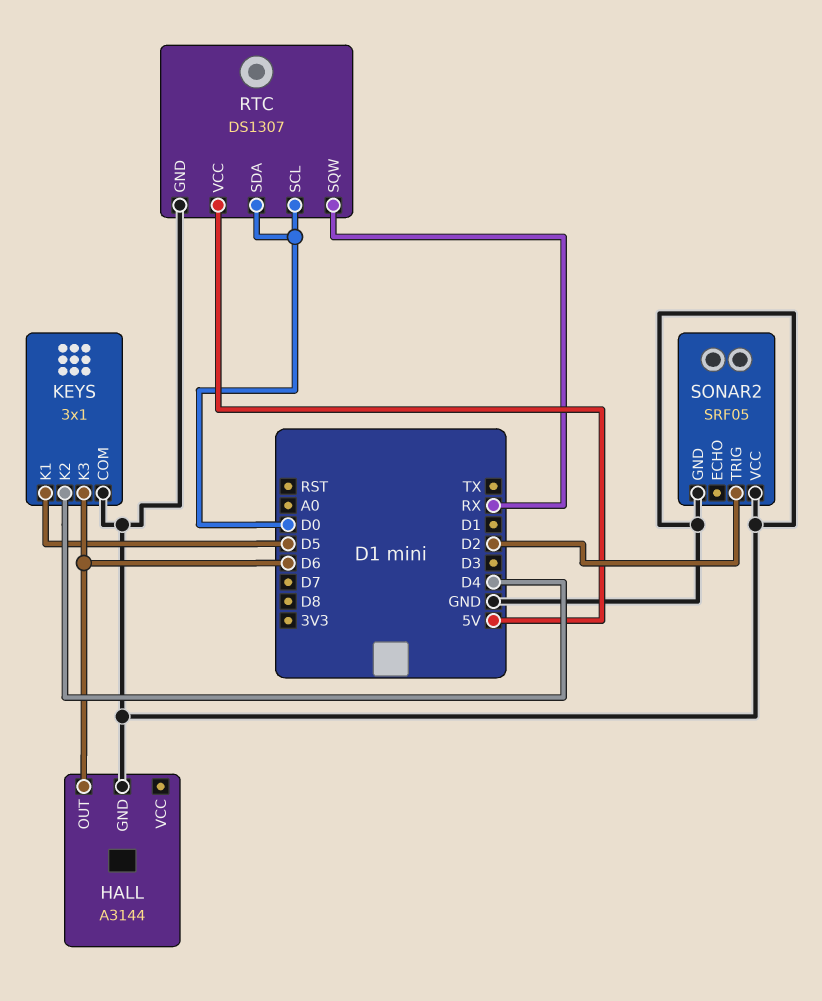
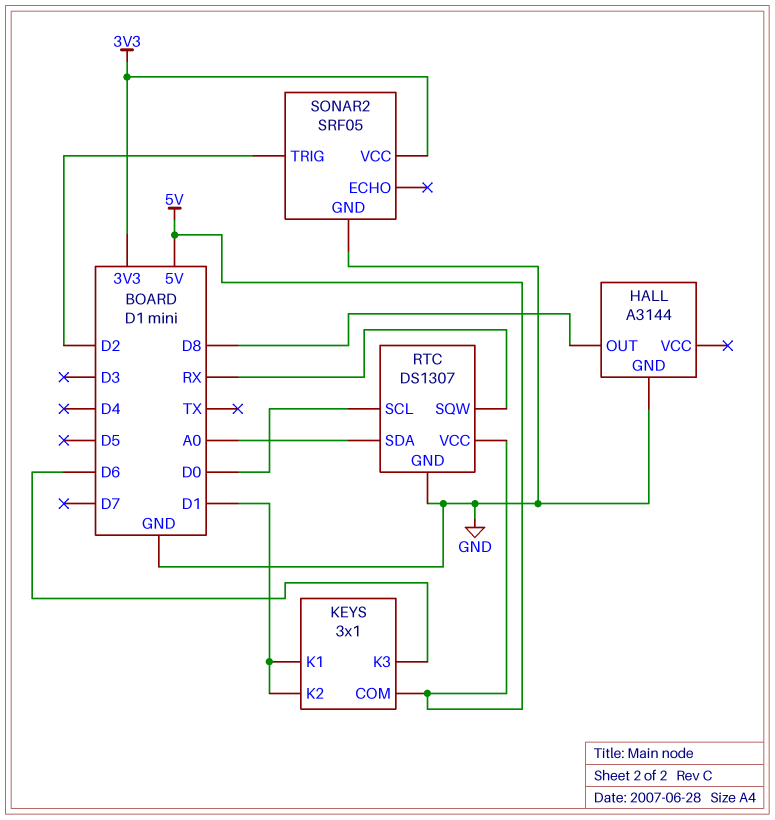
HALL pin OUT: D6 -> D8
KEYS pin COM: GND -> 5V
KEYS pin K1: D5 -> D1
KEYS pin K2: D4 -> D1
RTC pin SDA: D0 -> A0
SONAR2 pin VCC: GND -> 3V3

